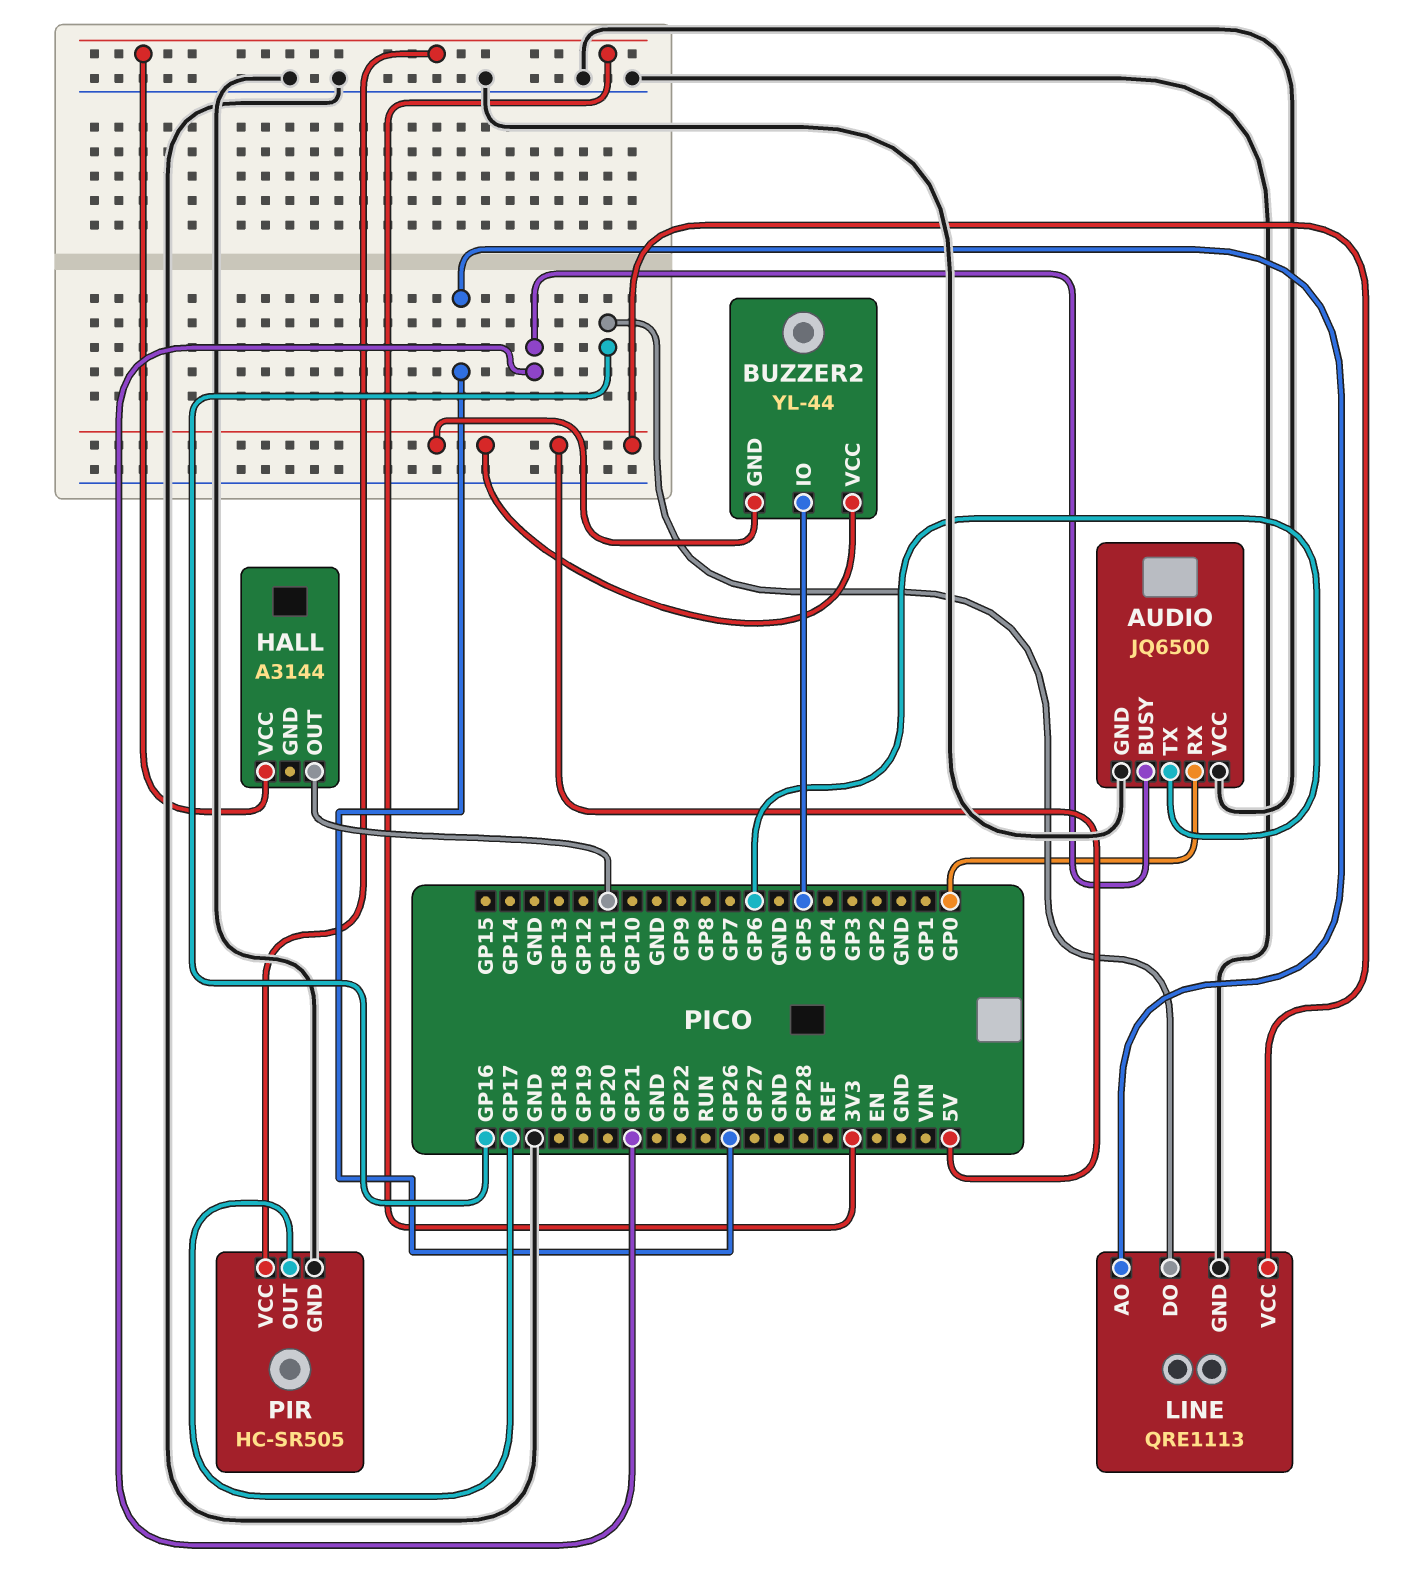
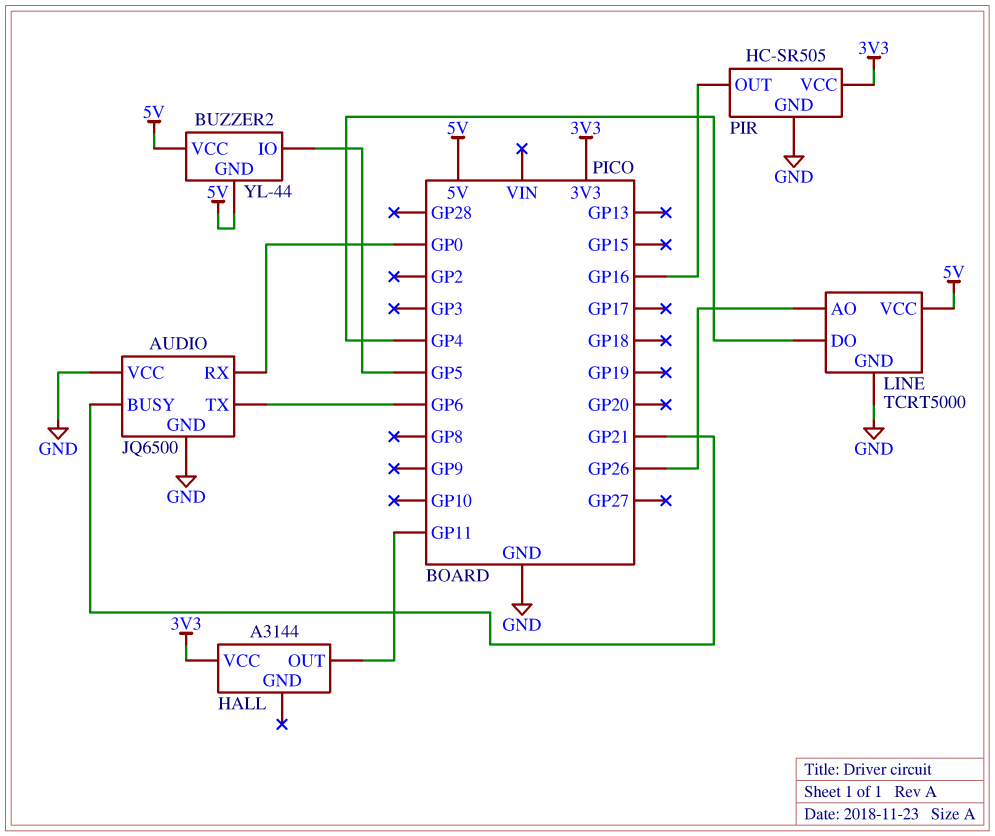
LINE: QRE1113 -> TCRT5000
LINE pin DO: GP16 -> GP4
PIR pin OUT: GP17 -> GP16

